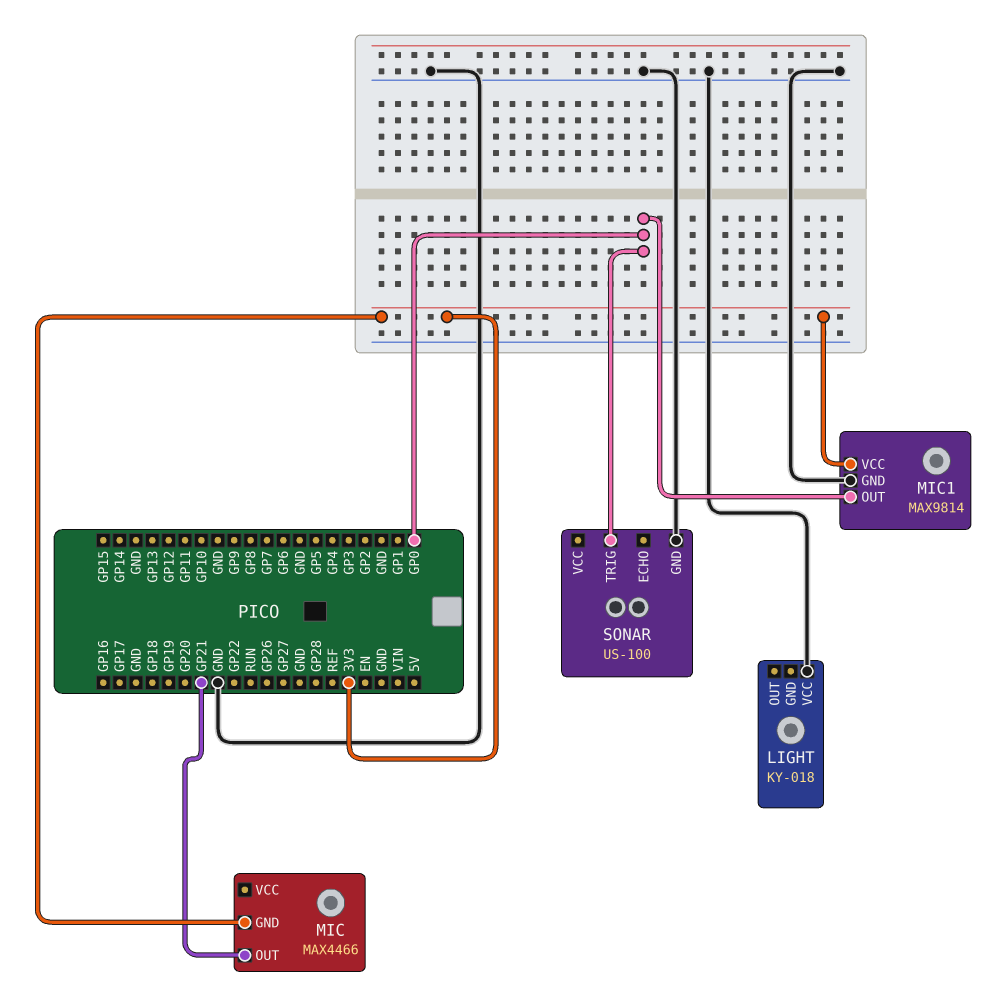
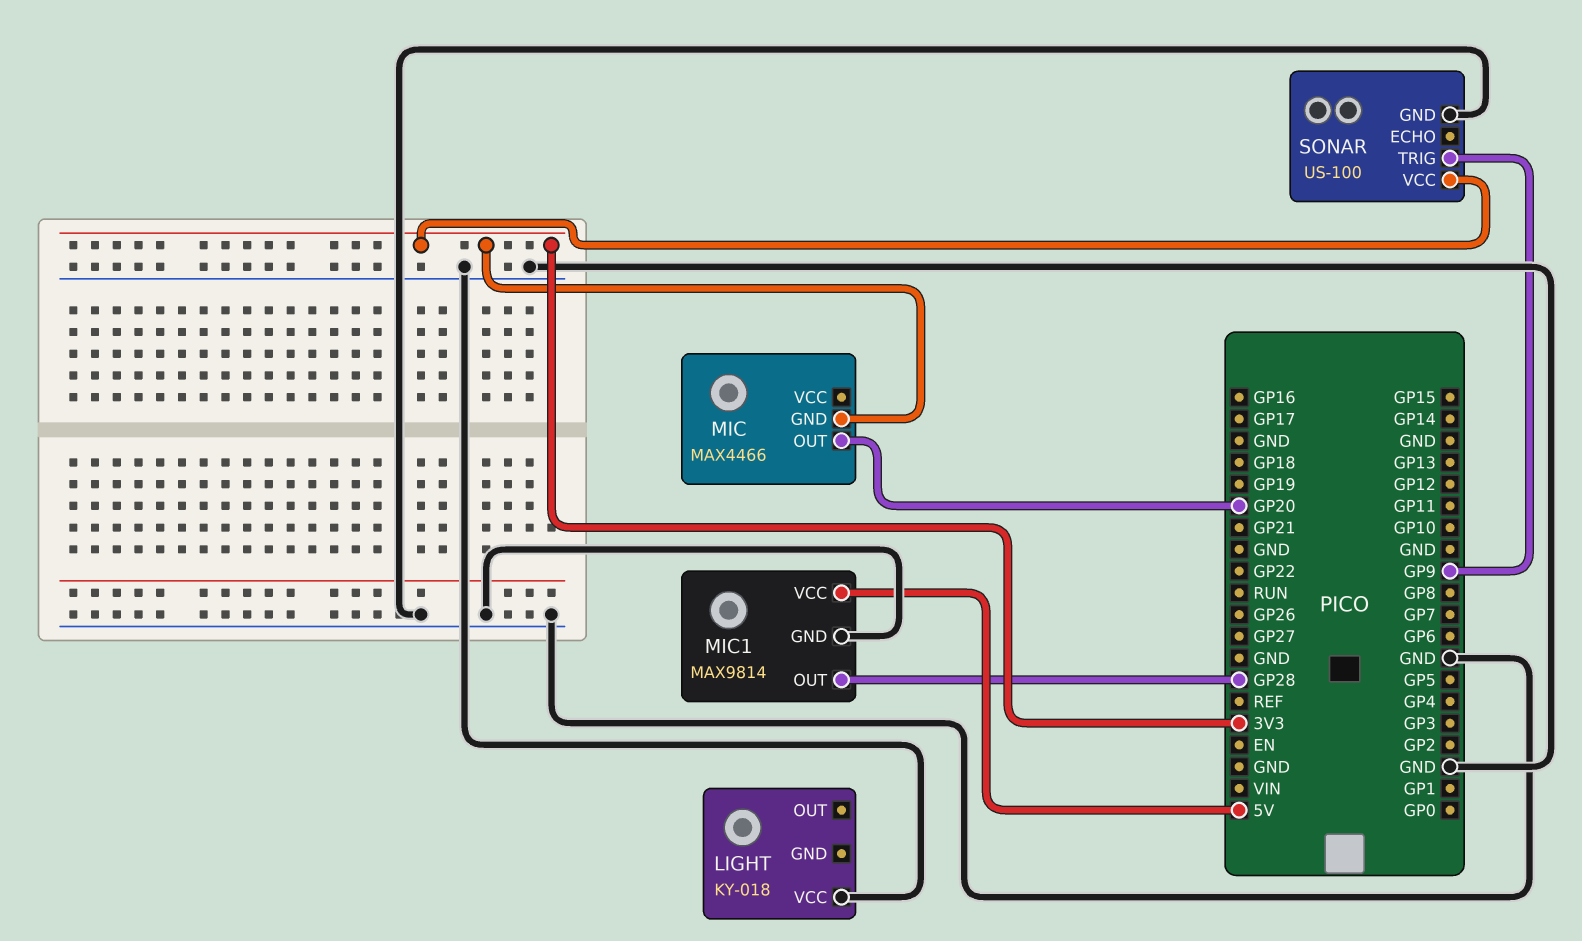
MIC pin OUT: GP21 -> GP20
MIC1 pin OUT: GP0 -> GP28
MIC1 pin VCC: 3V3 -> 5V
SONAR pin TRIG: GP0 -> GP9
SONAR pin VCC: none -> 3V3

